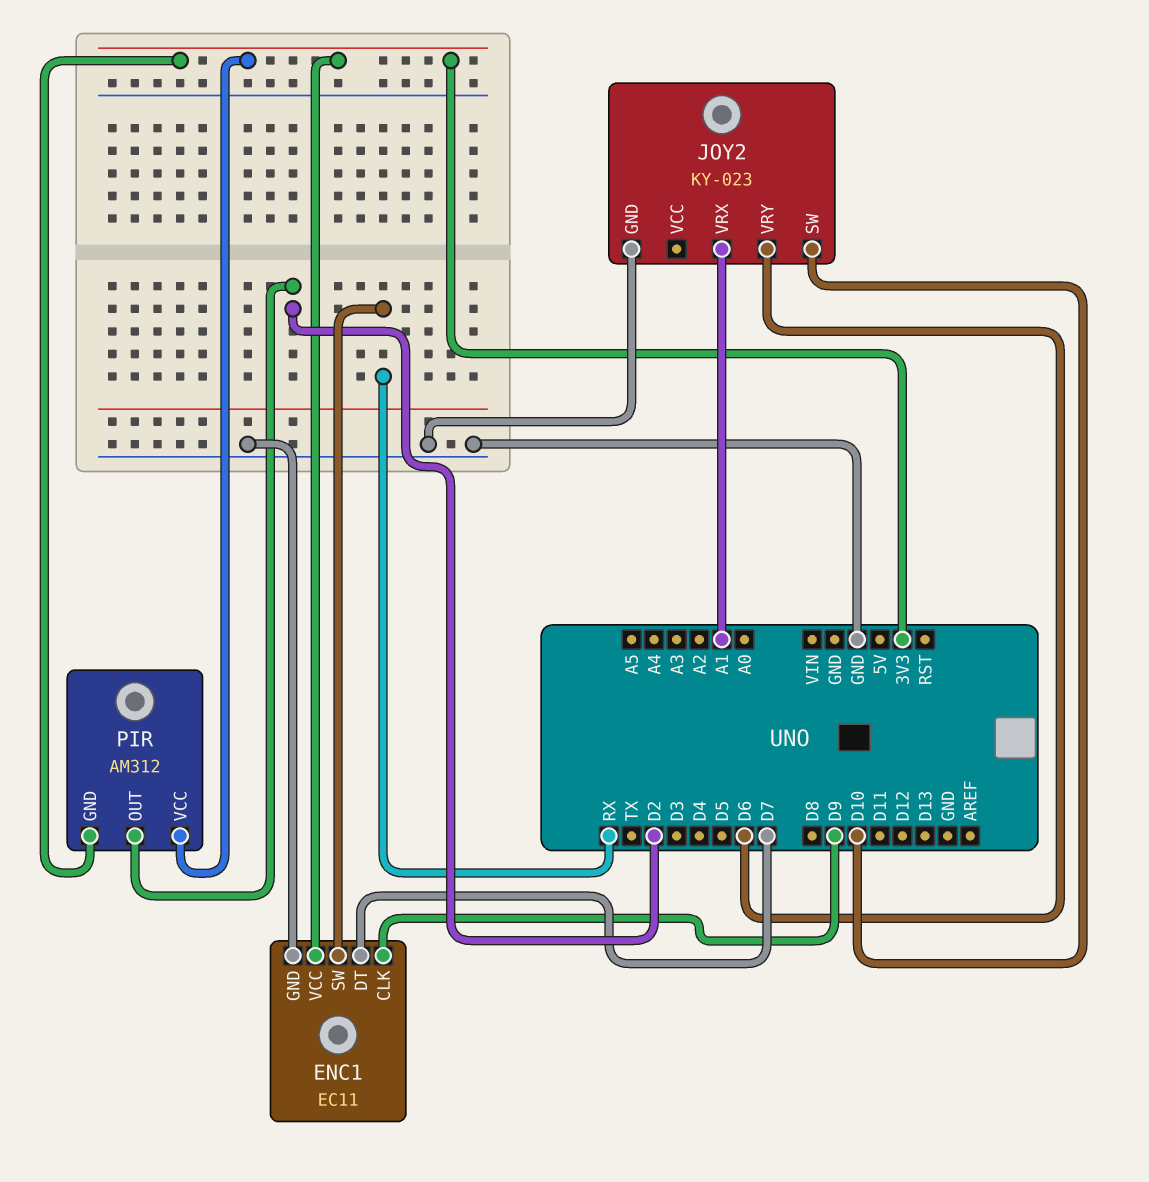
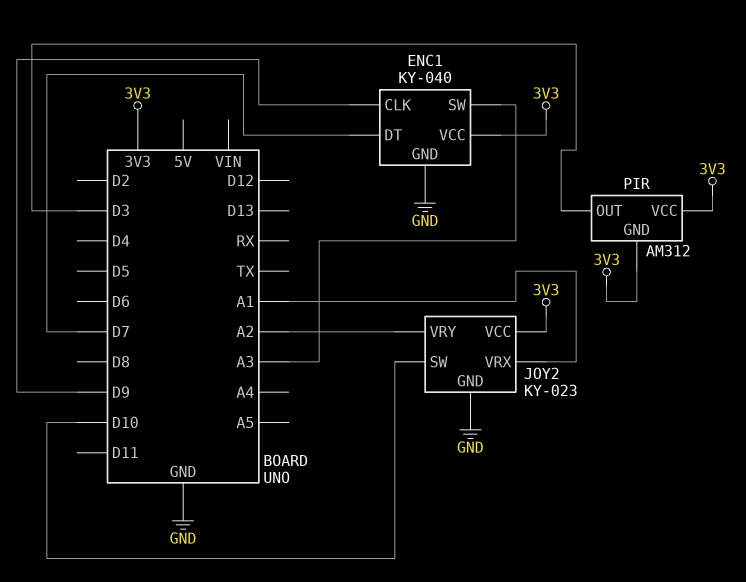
ENC1: EC11 -> KY-040
ENC1 pin SW: RX -> A3
JOY2 pin VCC: none -> 3V3
JOY2 pin VRY: D6 -> A2
PIR pin OUT: D2 -> D3

